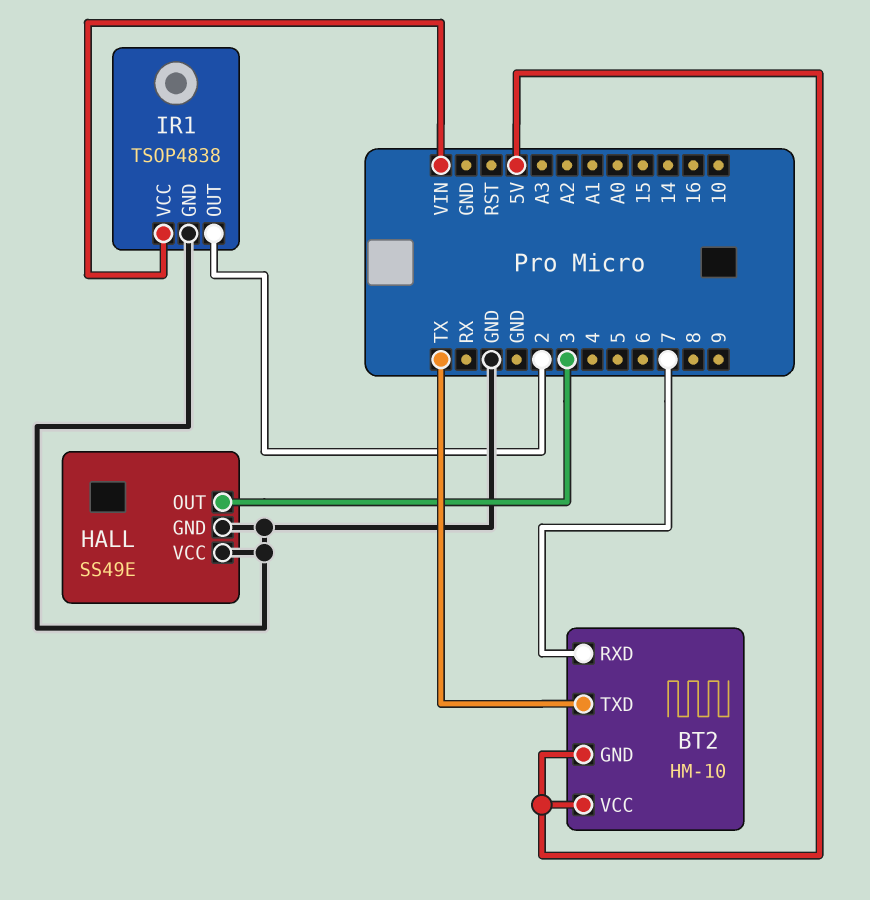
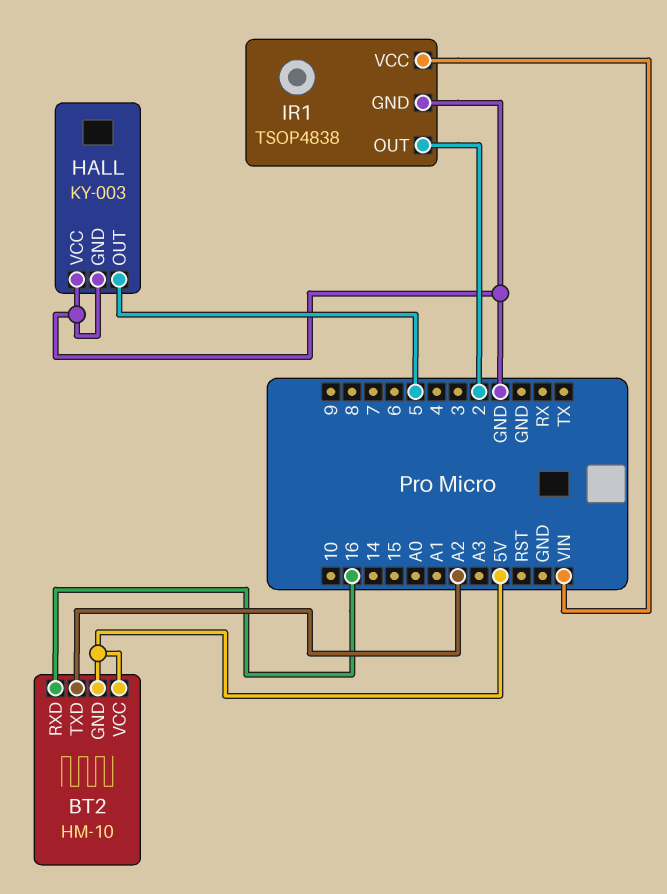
BT2 pin RXD: 7 -> 16
BT2 pin TXD: TX -> A2
HALL: SS49E -> KY-003
HALL pin OUT: 3 -> 5

